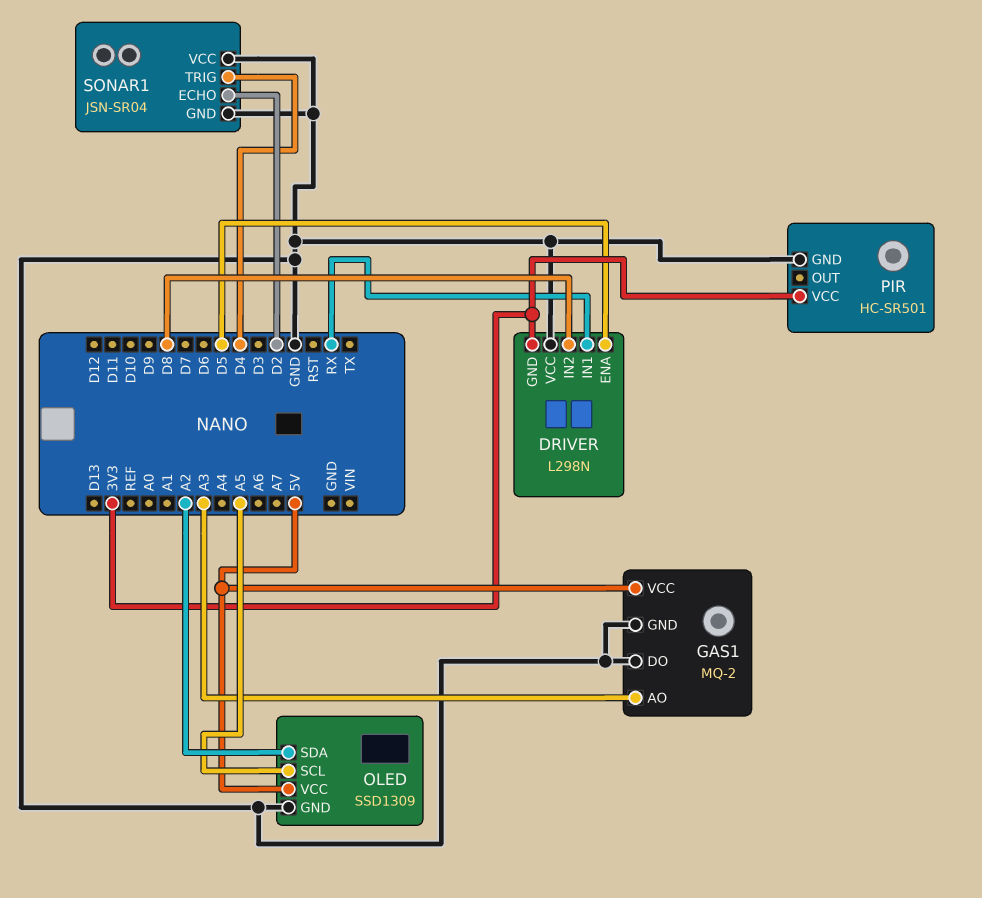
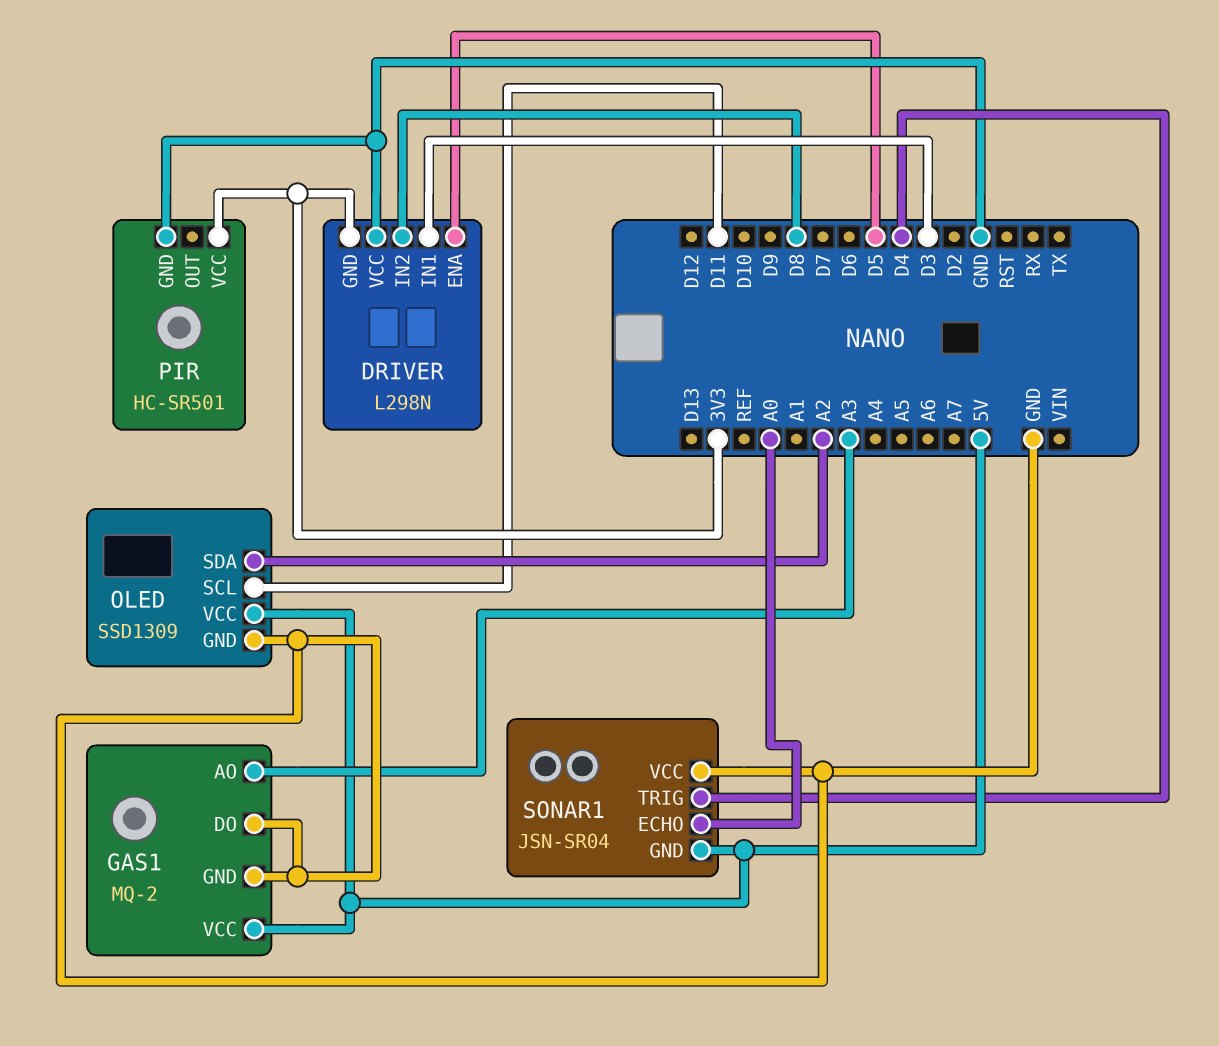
DRIVER pin IN1: RX -> D3
OLED pin SCL: A5 -> D11
SONAR1 pin ECHO: D2 -> A0
SONAR1 pin GND: GND -> 5V

